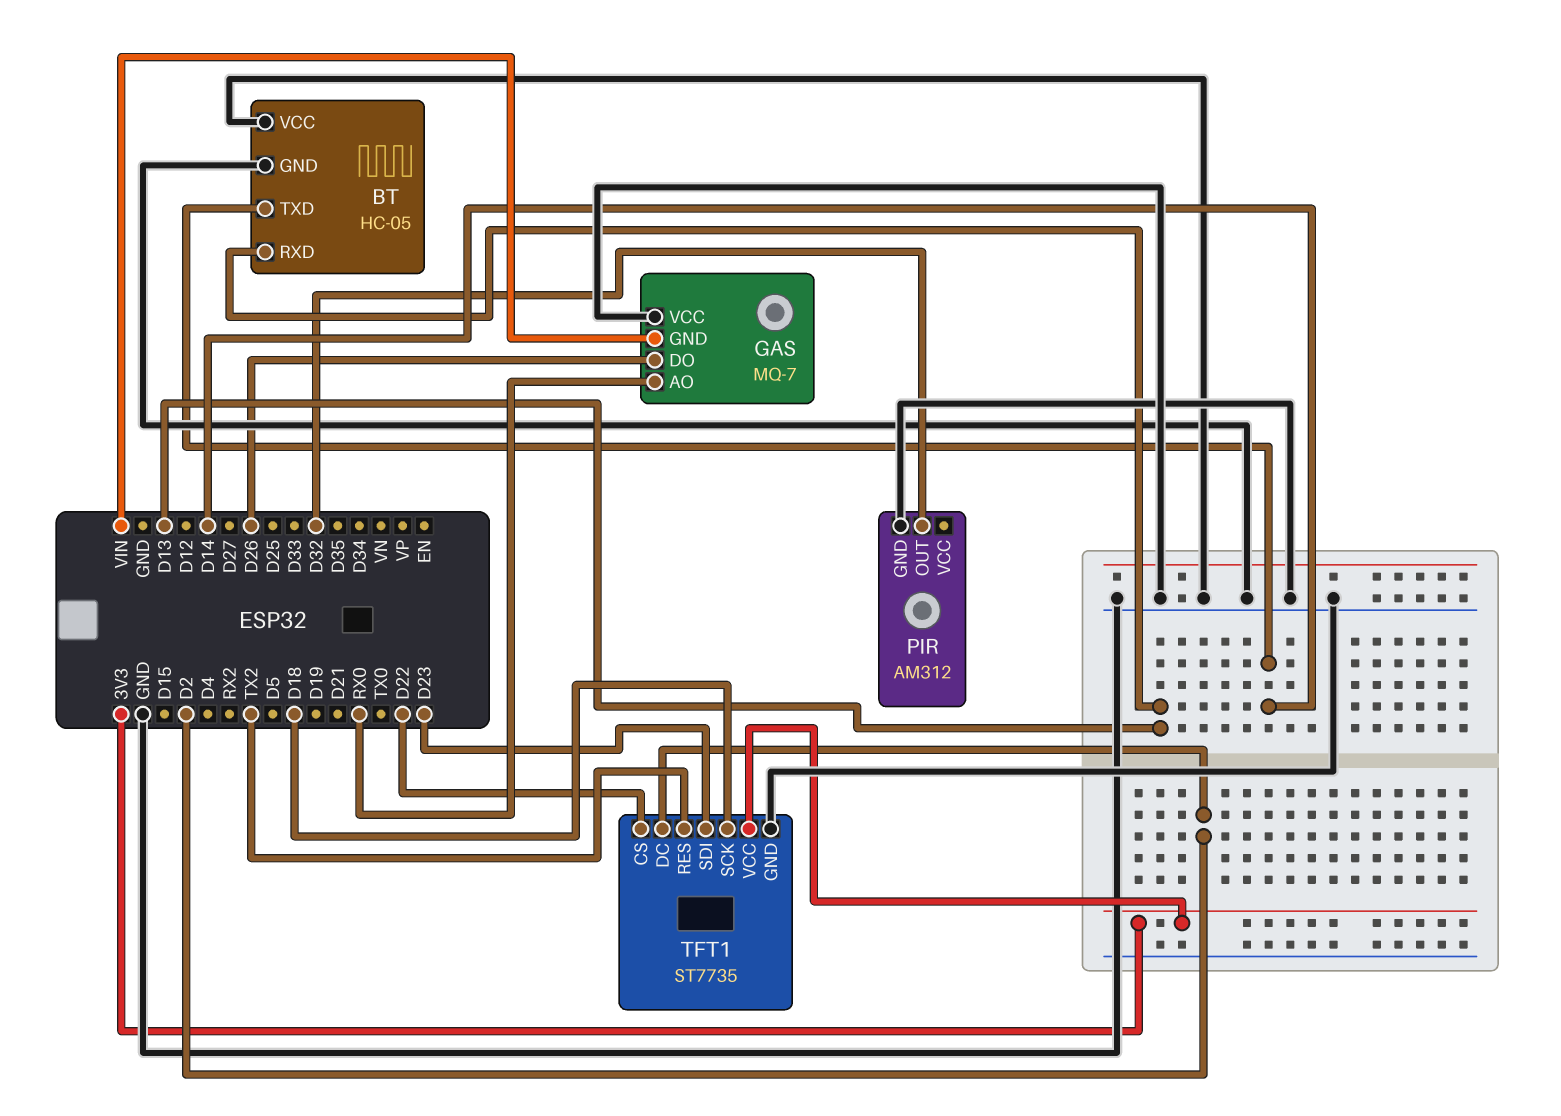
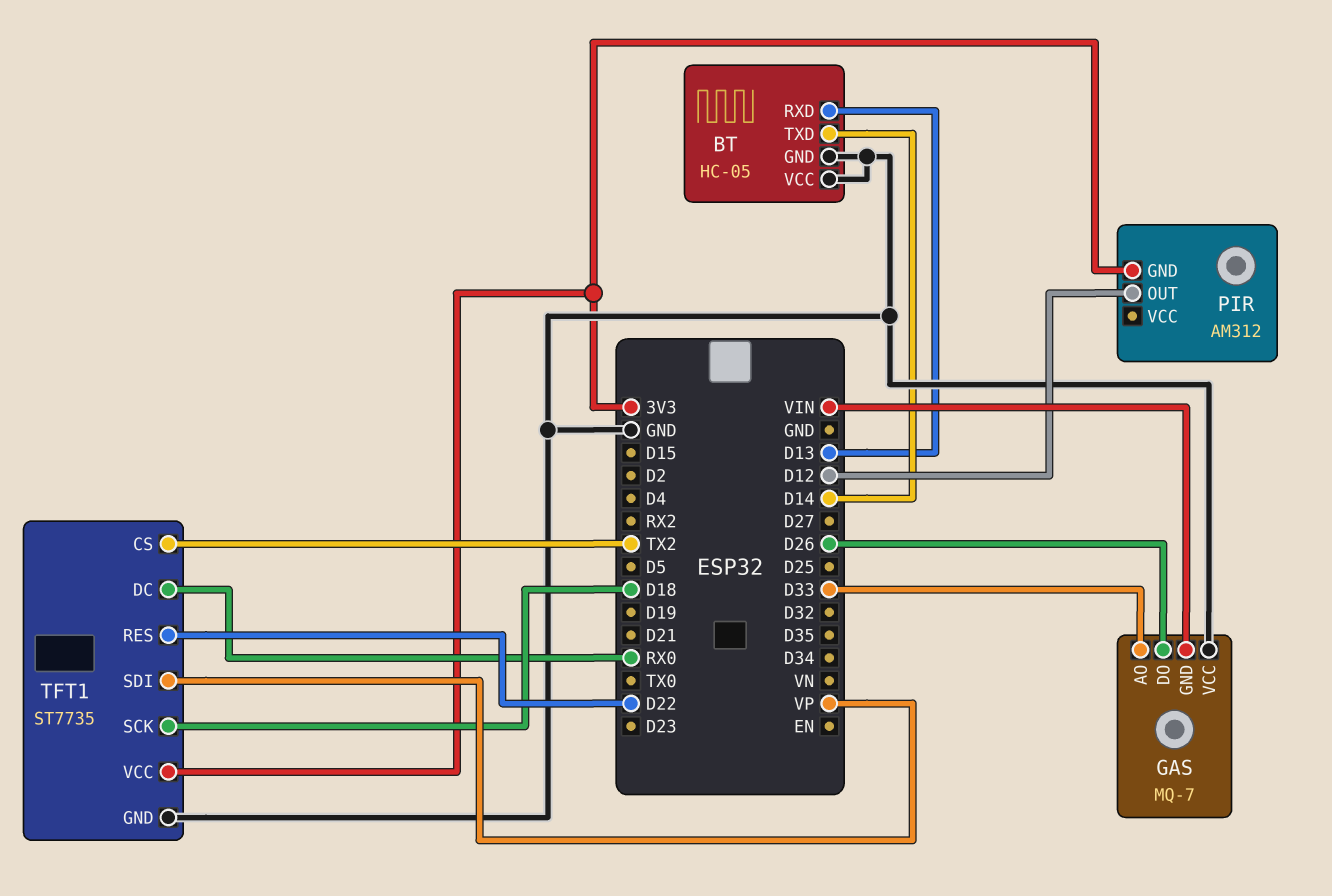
GAS pin AO: RX0 -> D33
PIR pin GND: GND -> 3V3
PIR pin OUT: D32 -> D12
TFT1 pin CS: D22 -> TX2
TFT1 pin DC: D2 -> RX0
TFT1 pin RES: TX2 -> D22
TFT1 pin SDI: D23 -> VP

